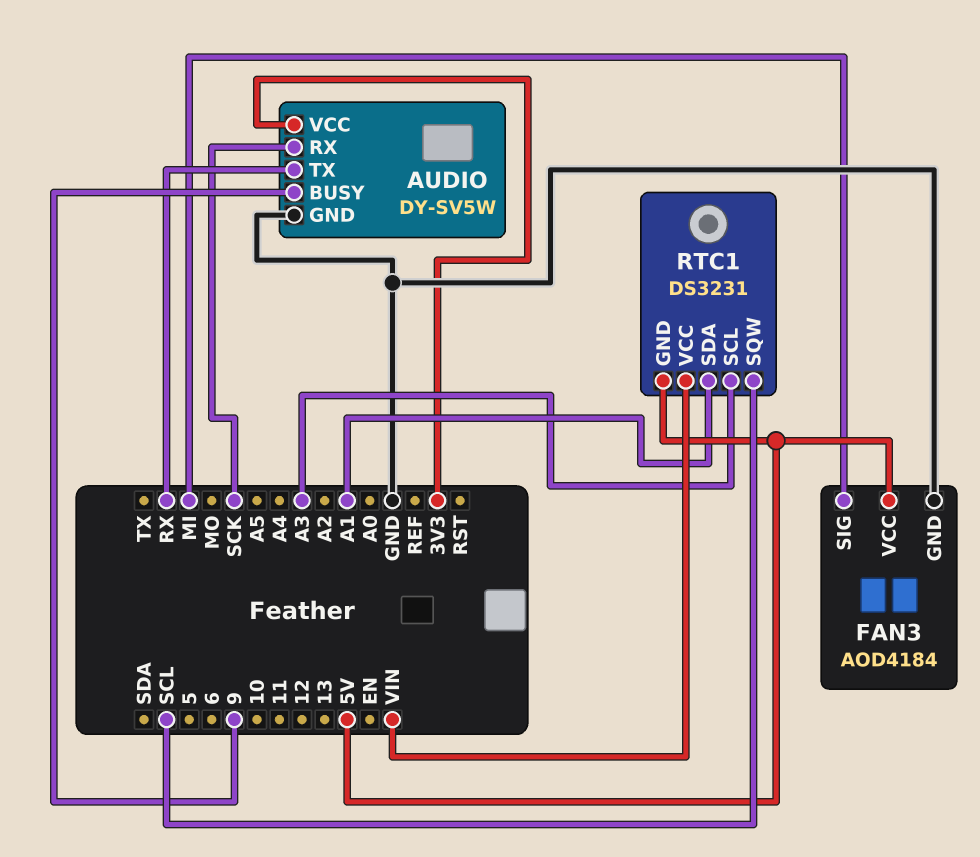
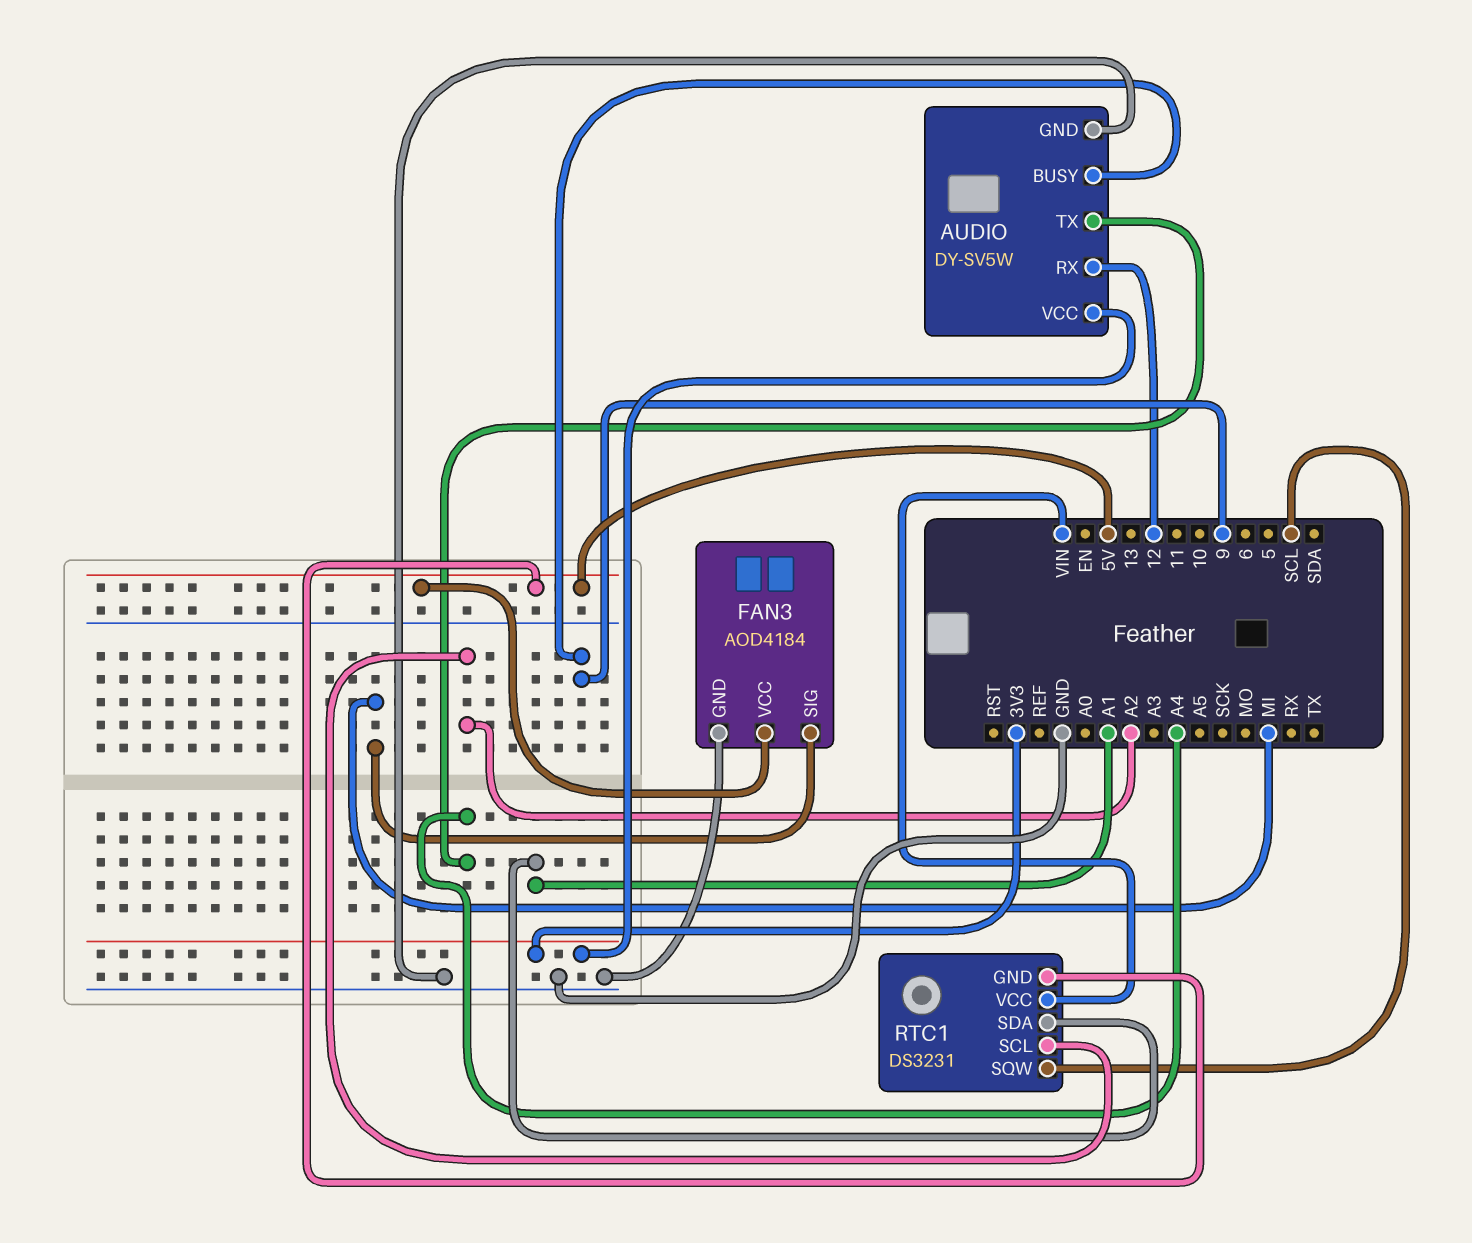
AUDIO pin RX: SCK -> 12
AUDIO pin TX: RX -> A4
RTC1 pin SCL: A3 -> A2

